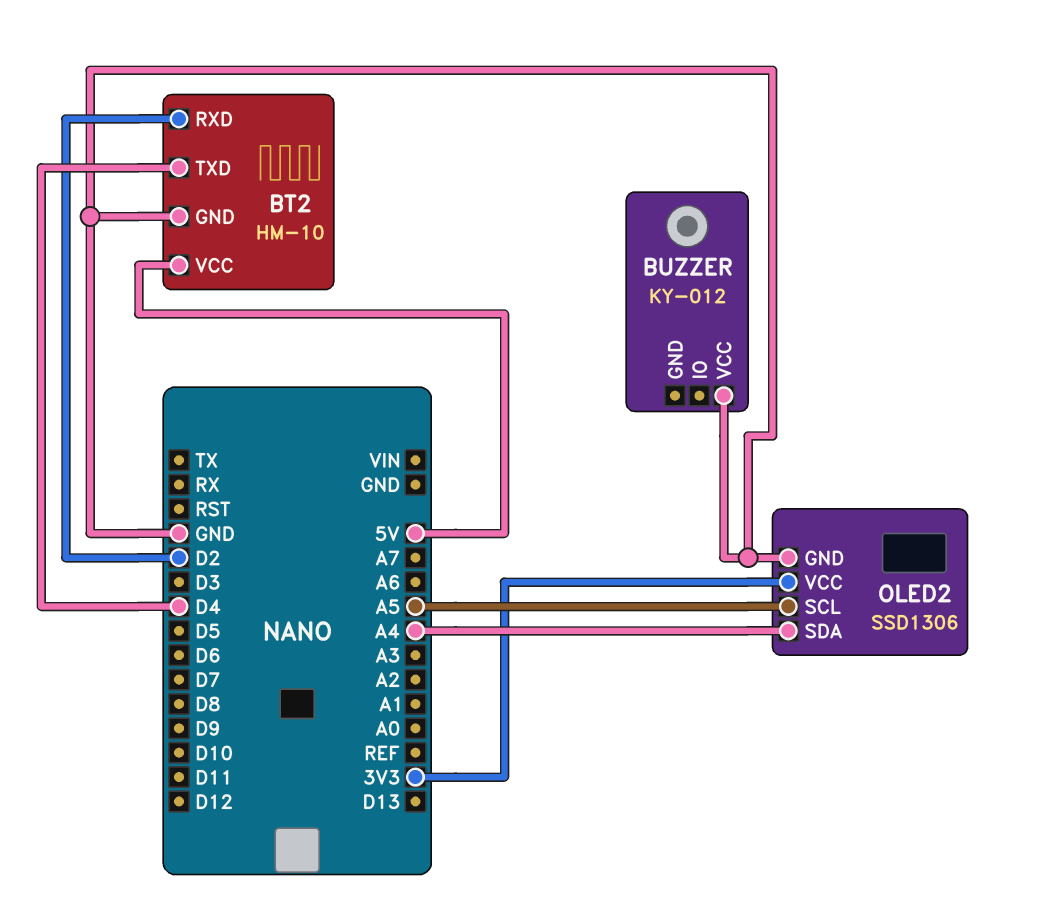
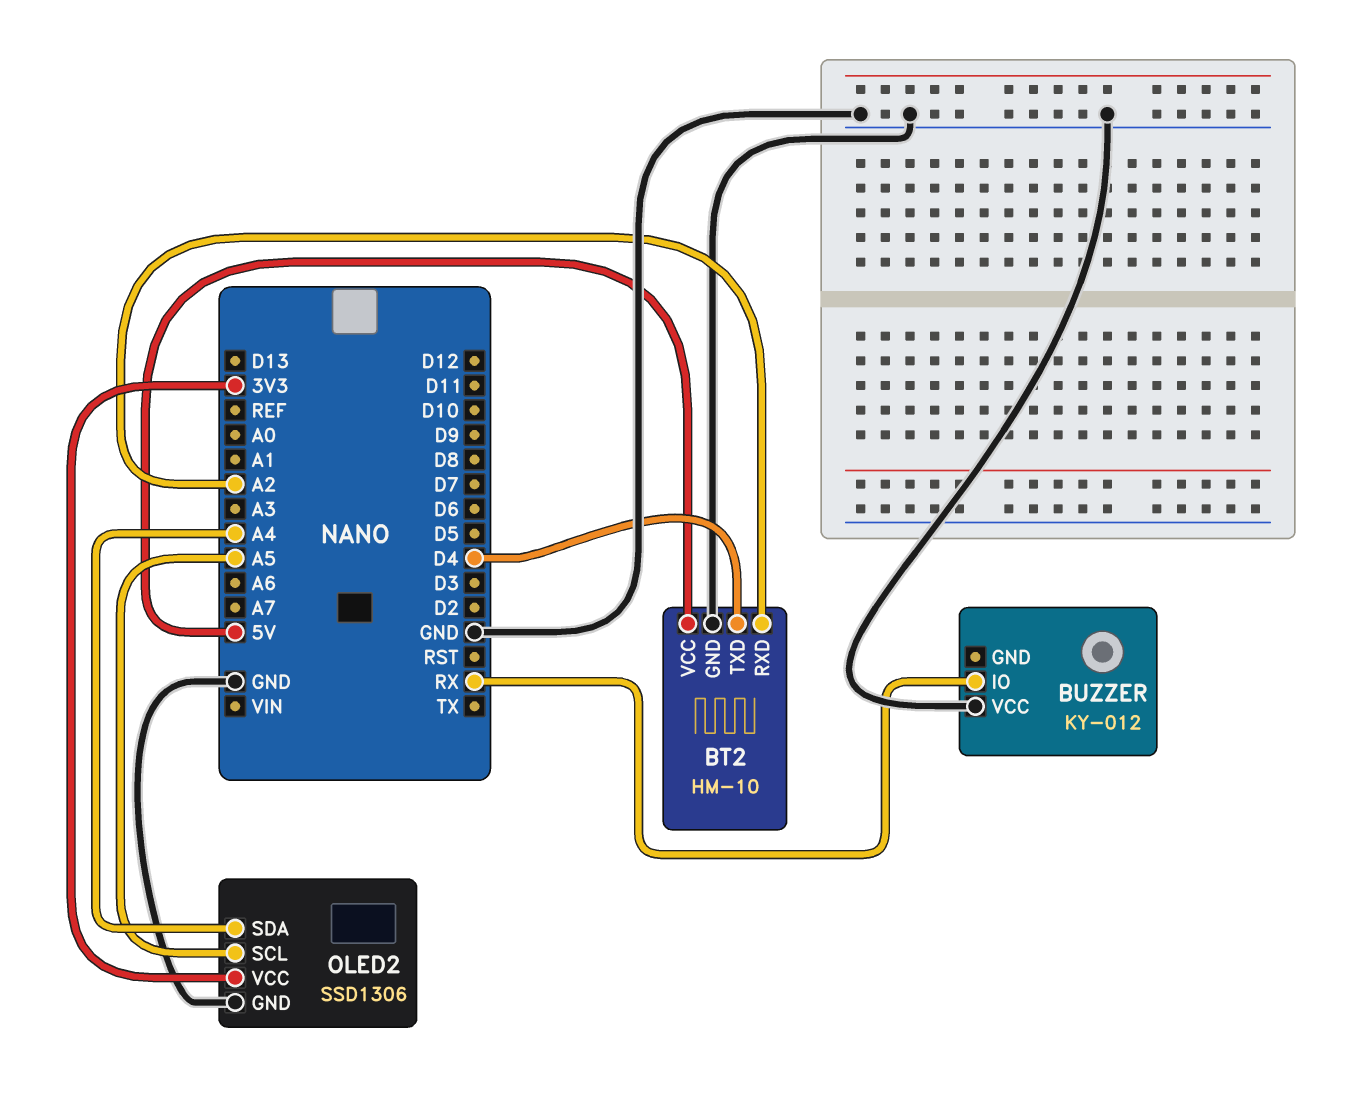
BT2 pin RXD: D2 -> A2
BUZZER pin IO: none -> RX

